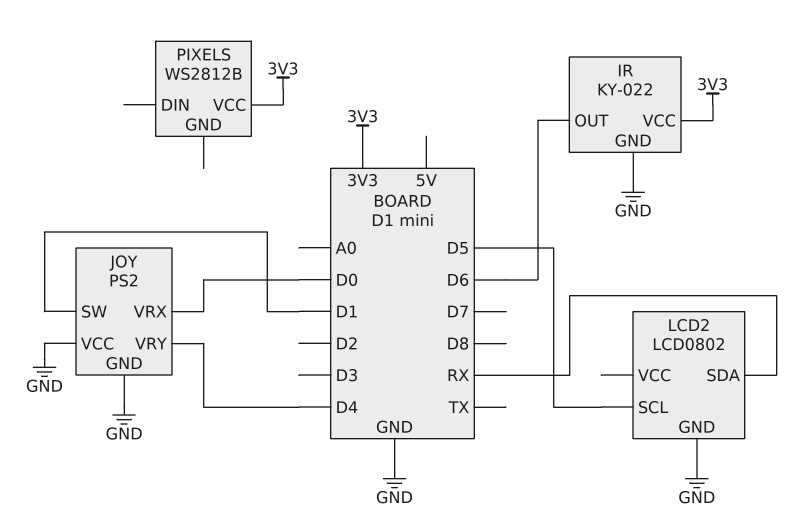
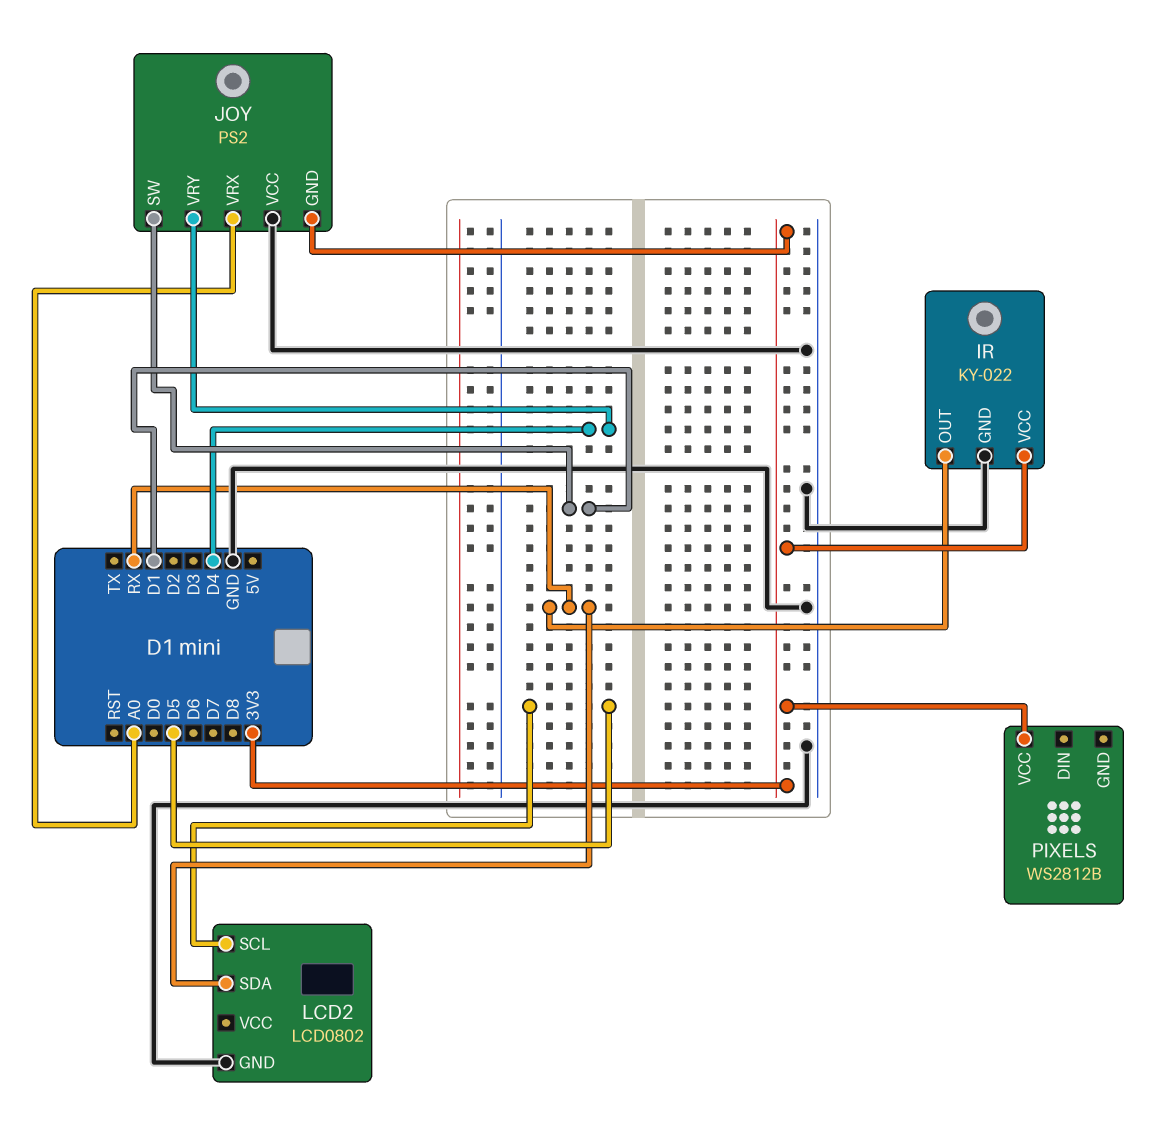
IR pin OUT: D6 -> RX
JOY pin GND: GND -> 3V3
JOY pin VRX: D0 -> A0

